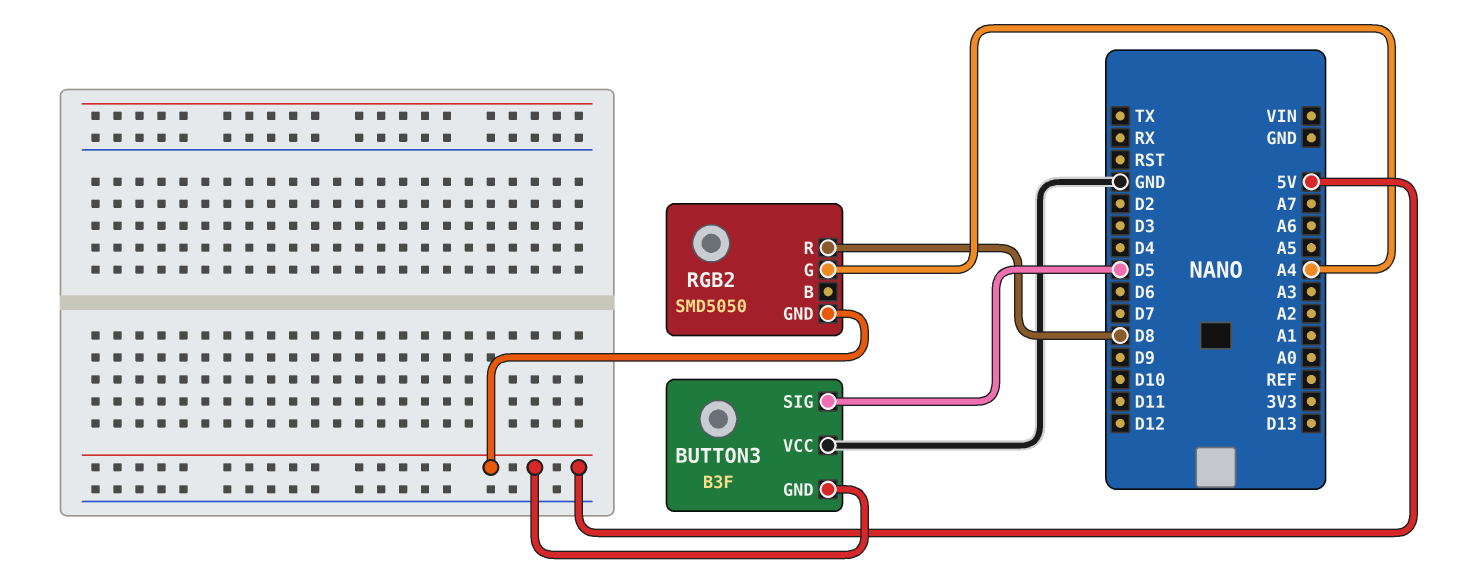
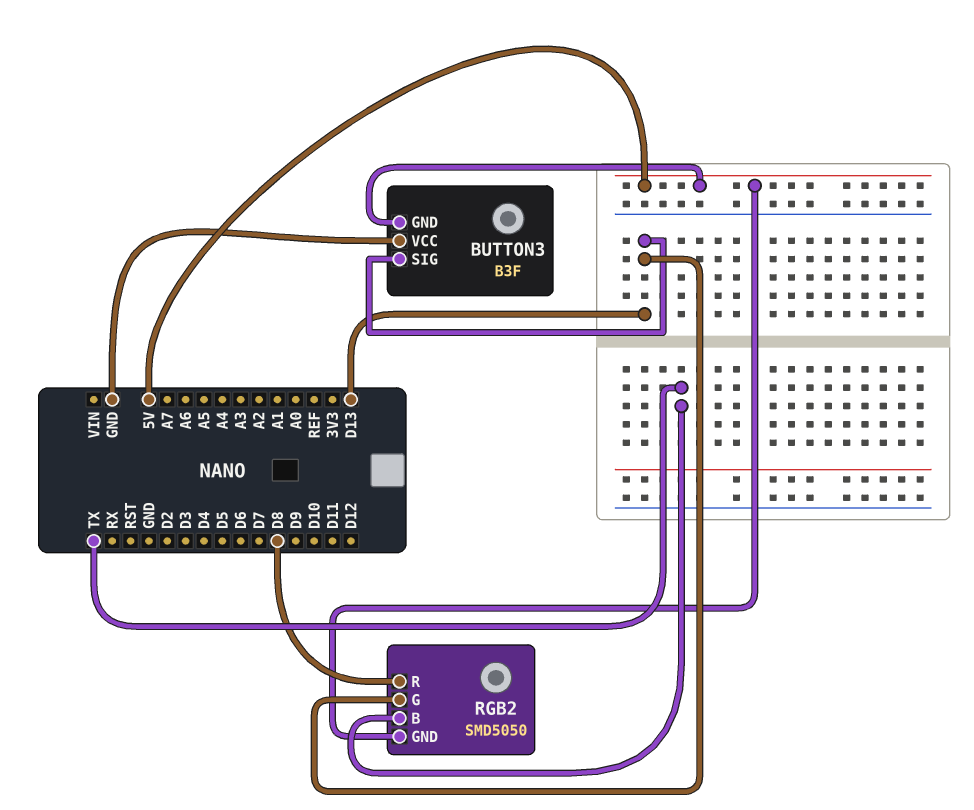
BUTTON3 pin SIG: D5 -> D13
RGB2 pin B: none -> TX
RGB2 pin G: A4 -> D13

